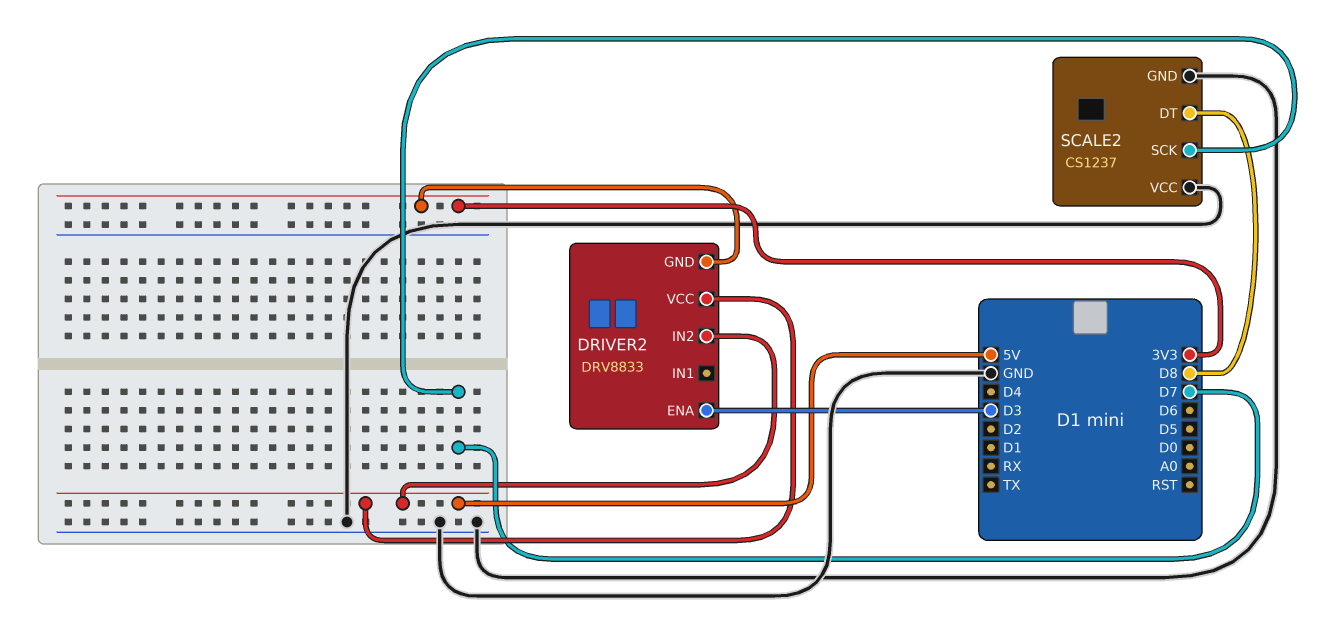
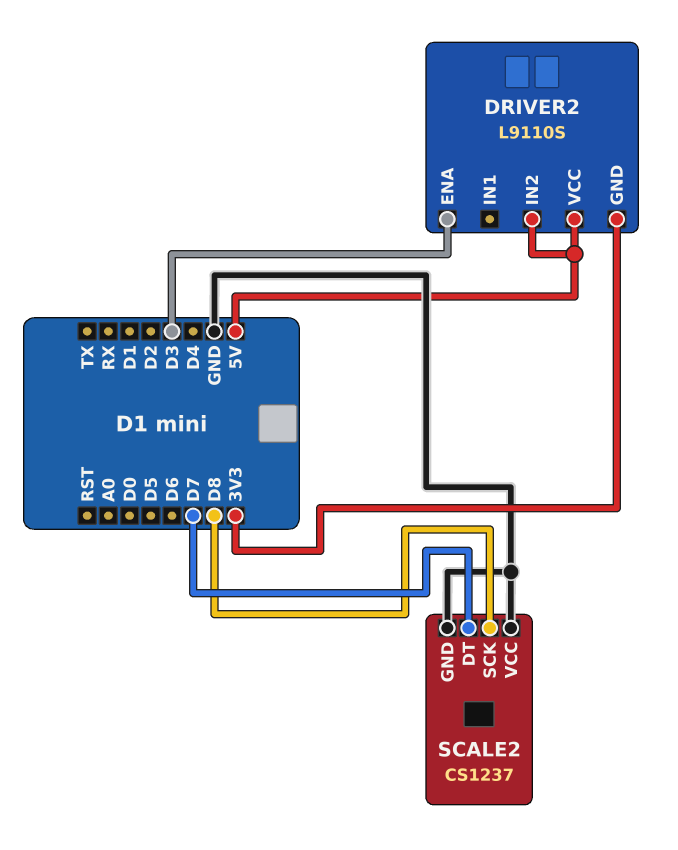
DRIVER2: DRV8833 -> L9110S
SCALE2 pin DT: D8 -> D7
SCALE2 pin SCK: D7 -> D8

